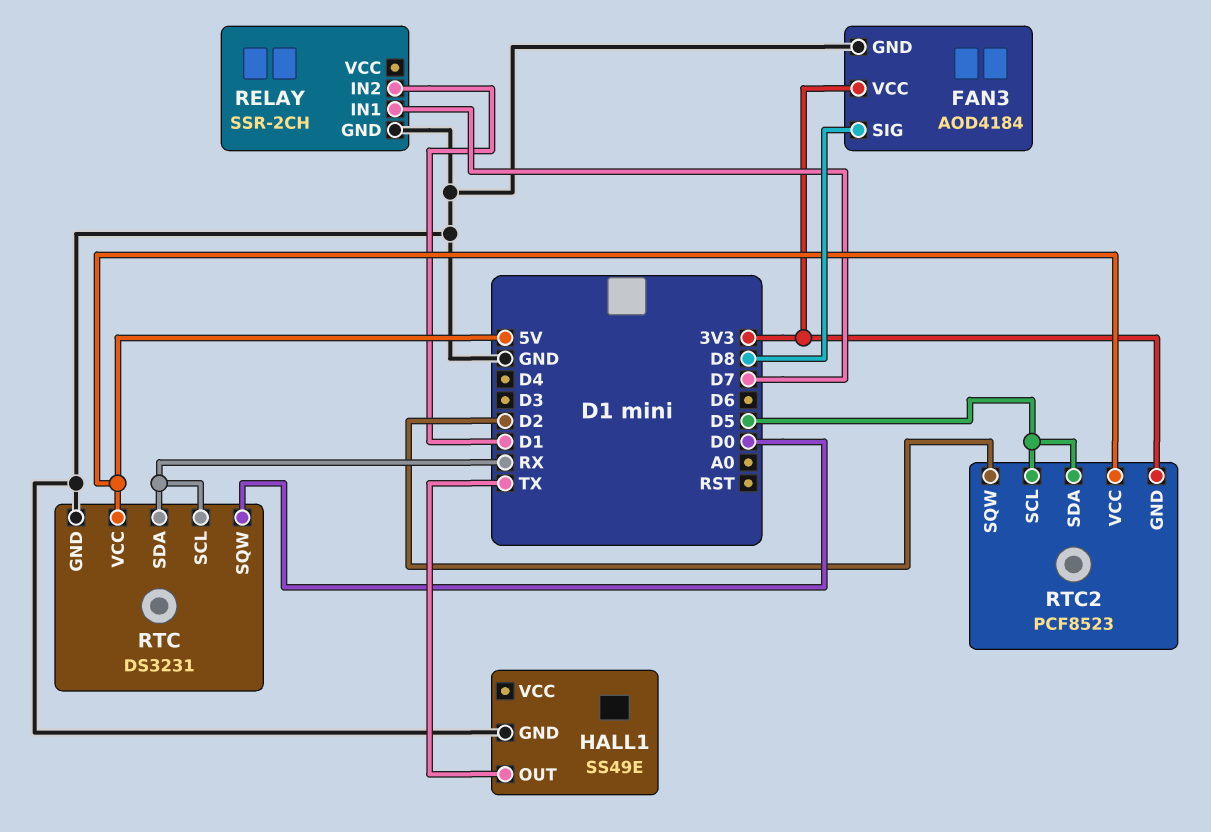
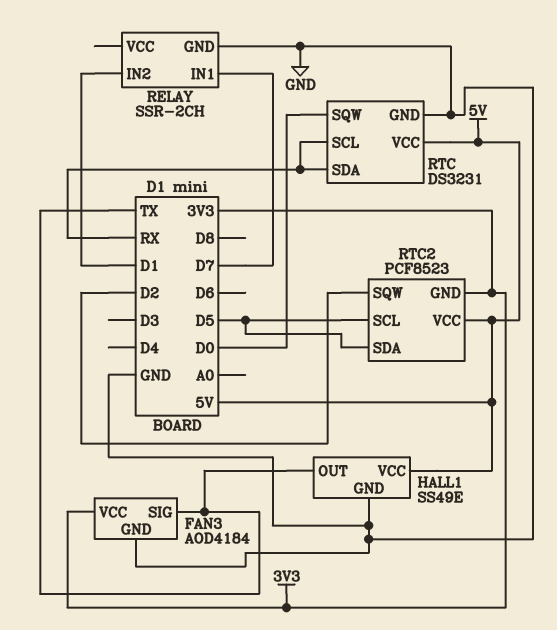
FAN3 pin SIG: D8 -> TX
HALL1 pin VCC: none -> 5V

